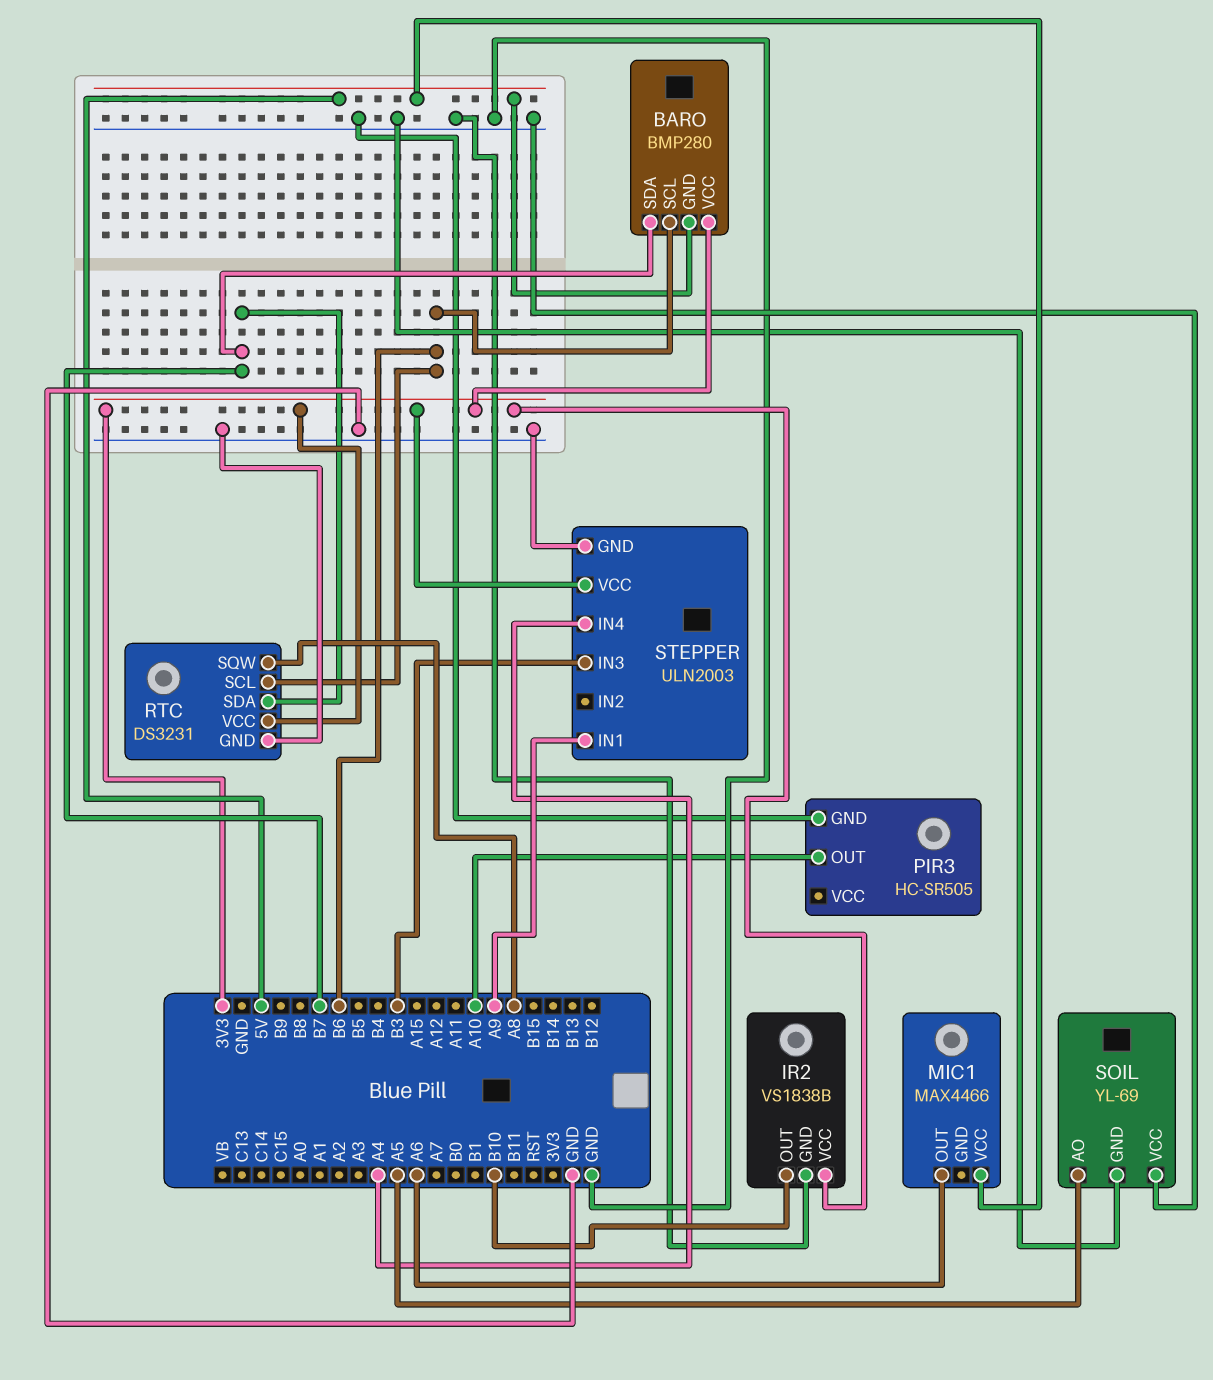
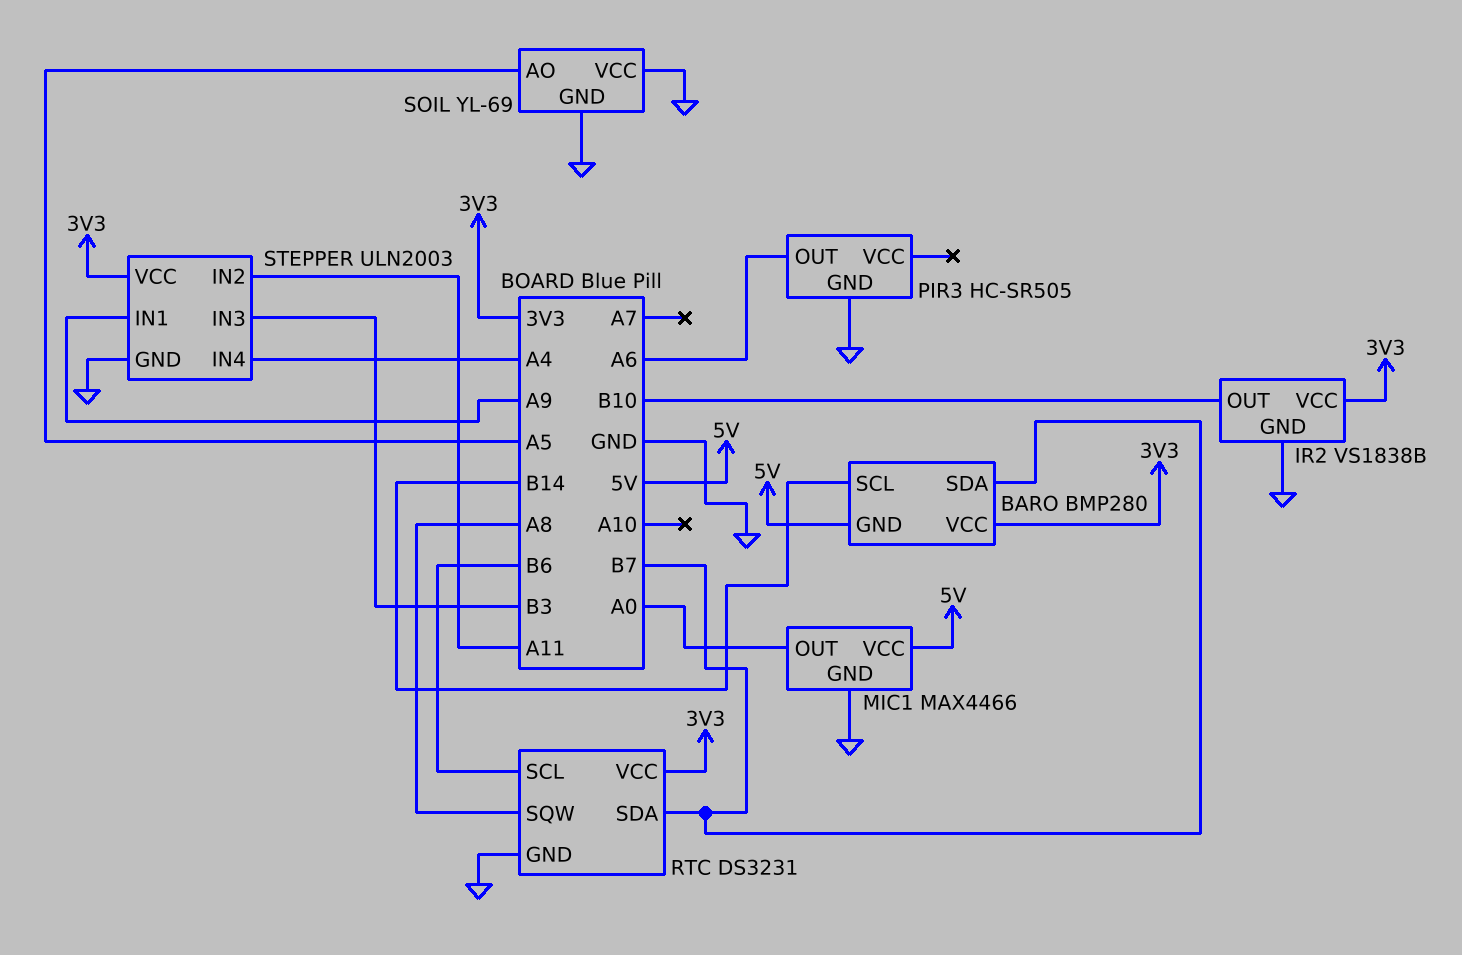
BARO pin SCL: B6 -> B14
MIC1 pin GND: none -> GND
MIC1 pin OUT: A6 -> A0
PIR3 pin OUT: A10 -> A6
STEPPER pin IN2: none -> A11

